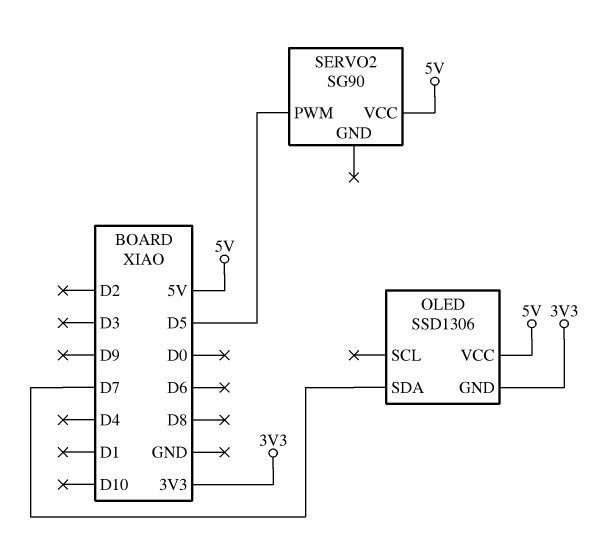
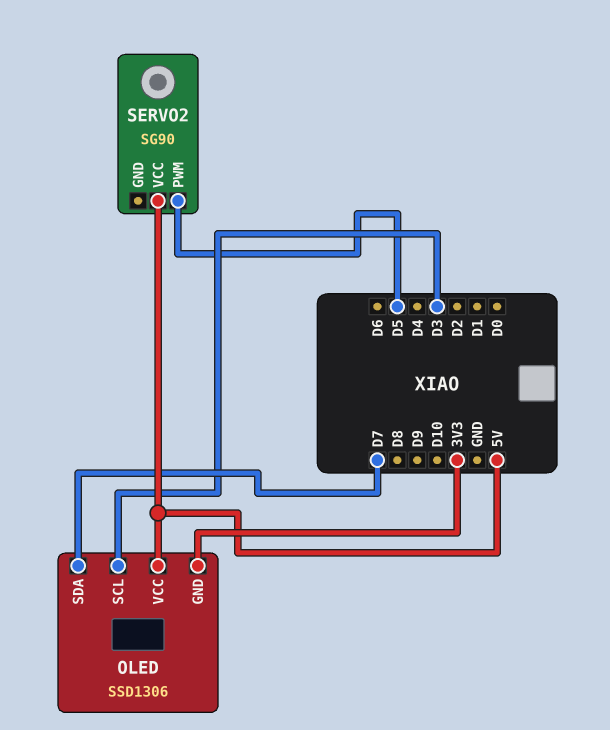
OLED pin SCL: none -> D3

